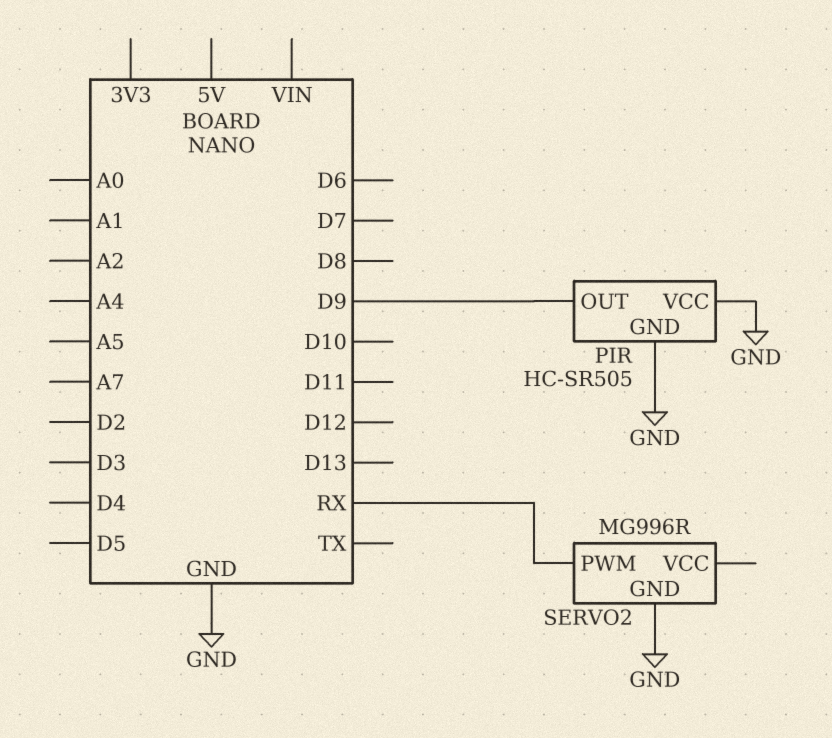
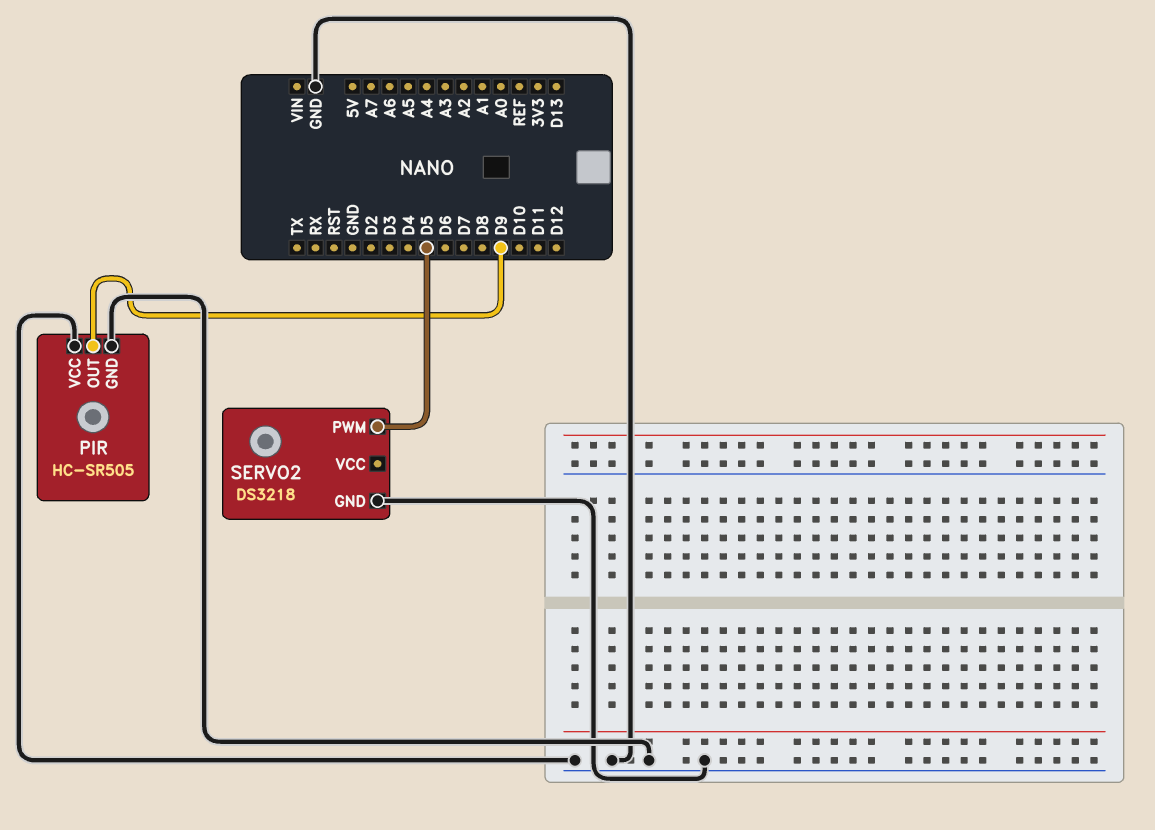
SERVO2: MG996R -> DS3218
SERVO2 pin PWM: RX -> D5

